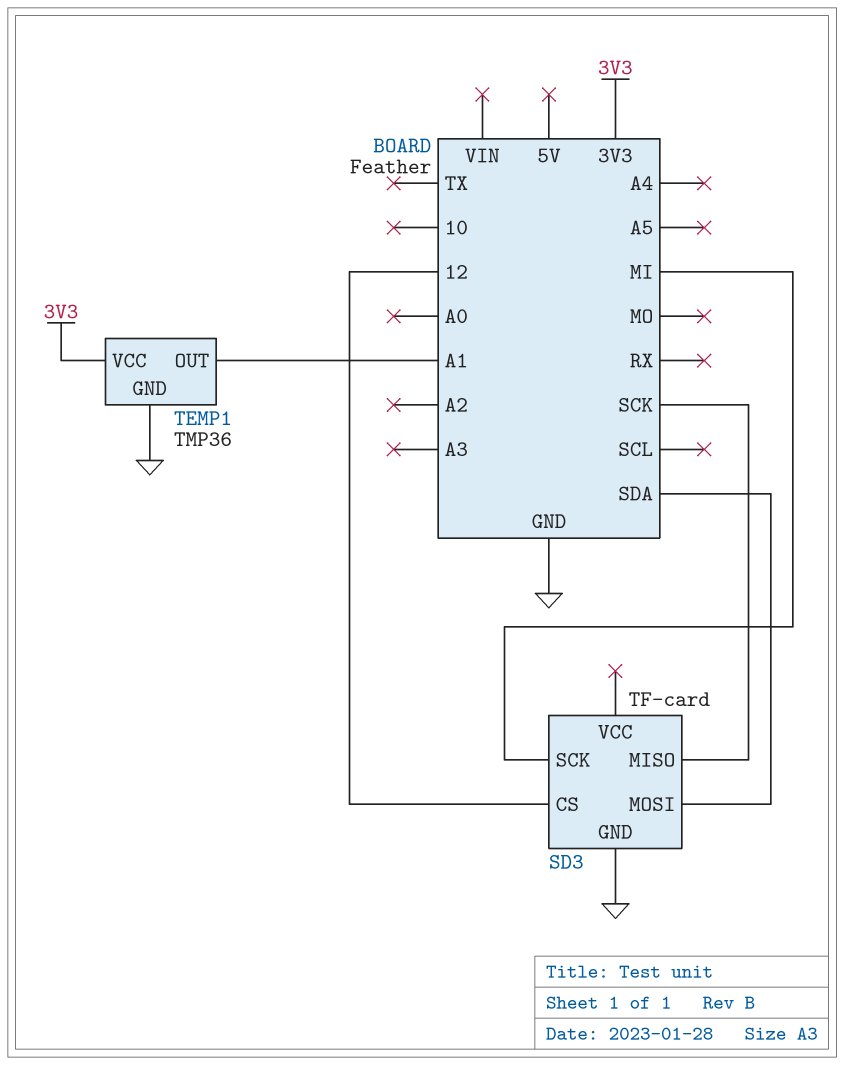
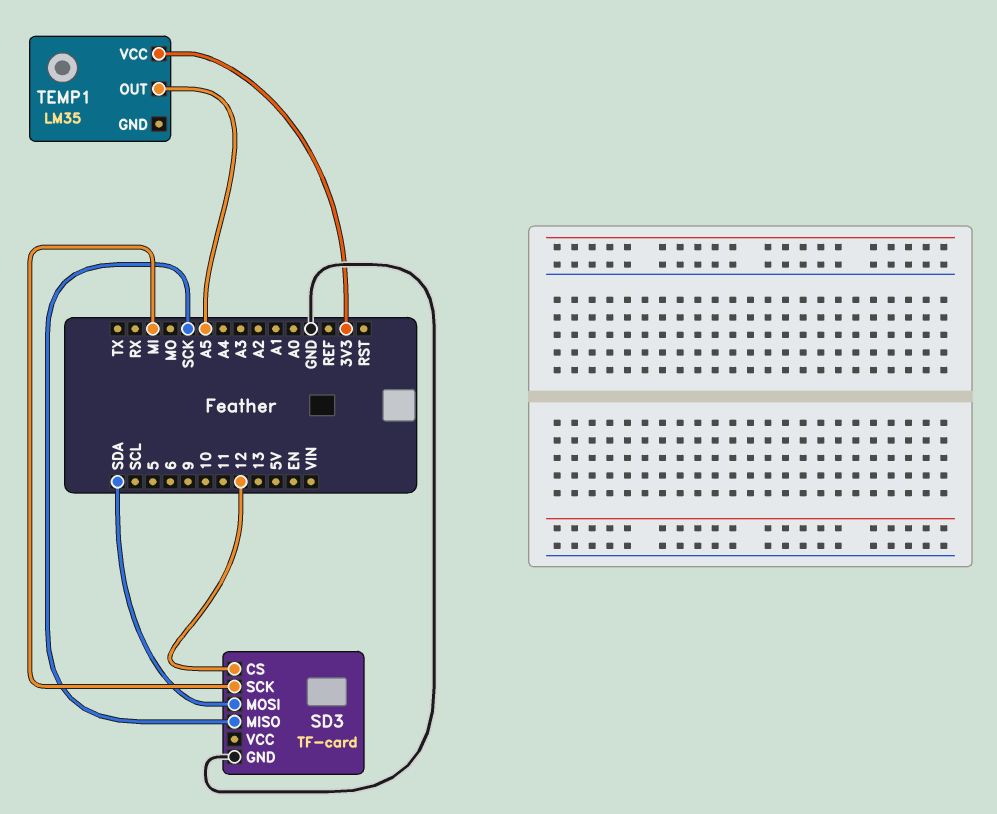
TEMP1: TMP36 -> LM35
TEMP1 pin GND: GND -> none
TEMP1 pin OUT: A1 -> A5

